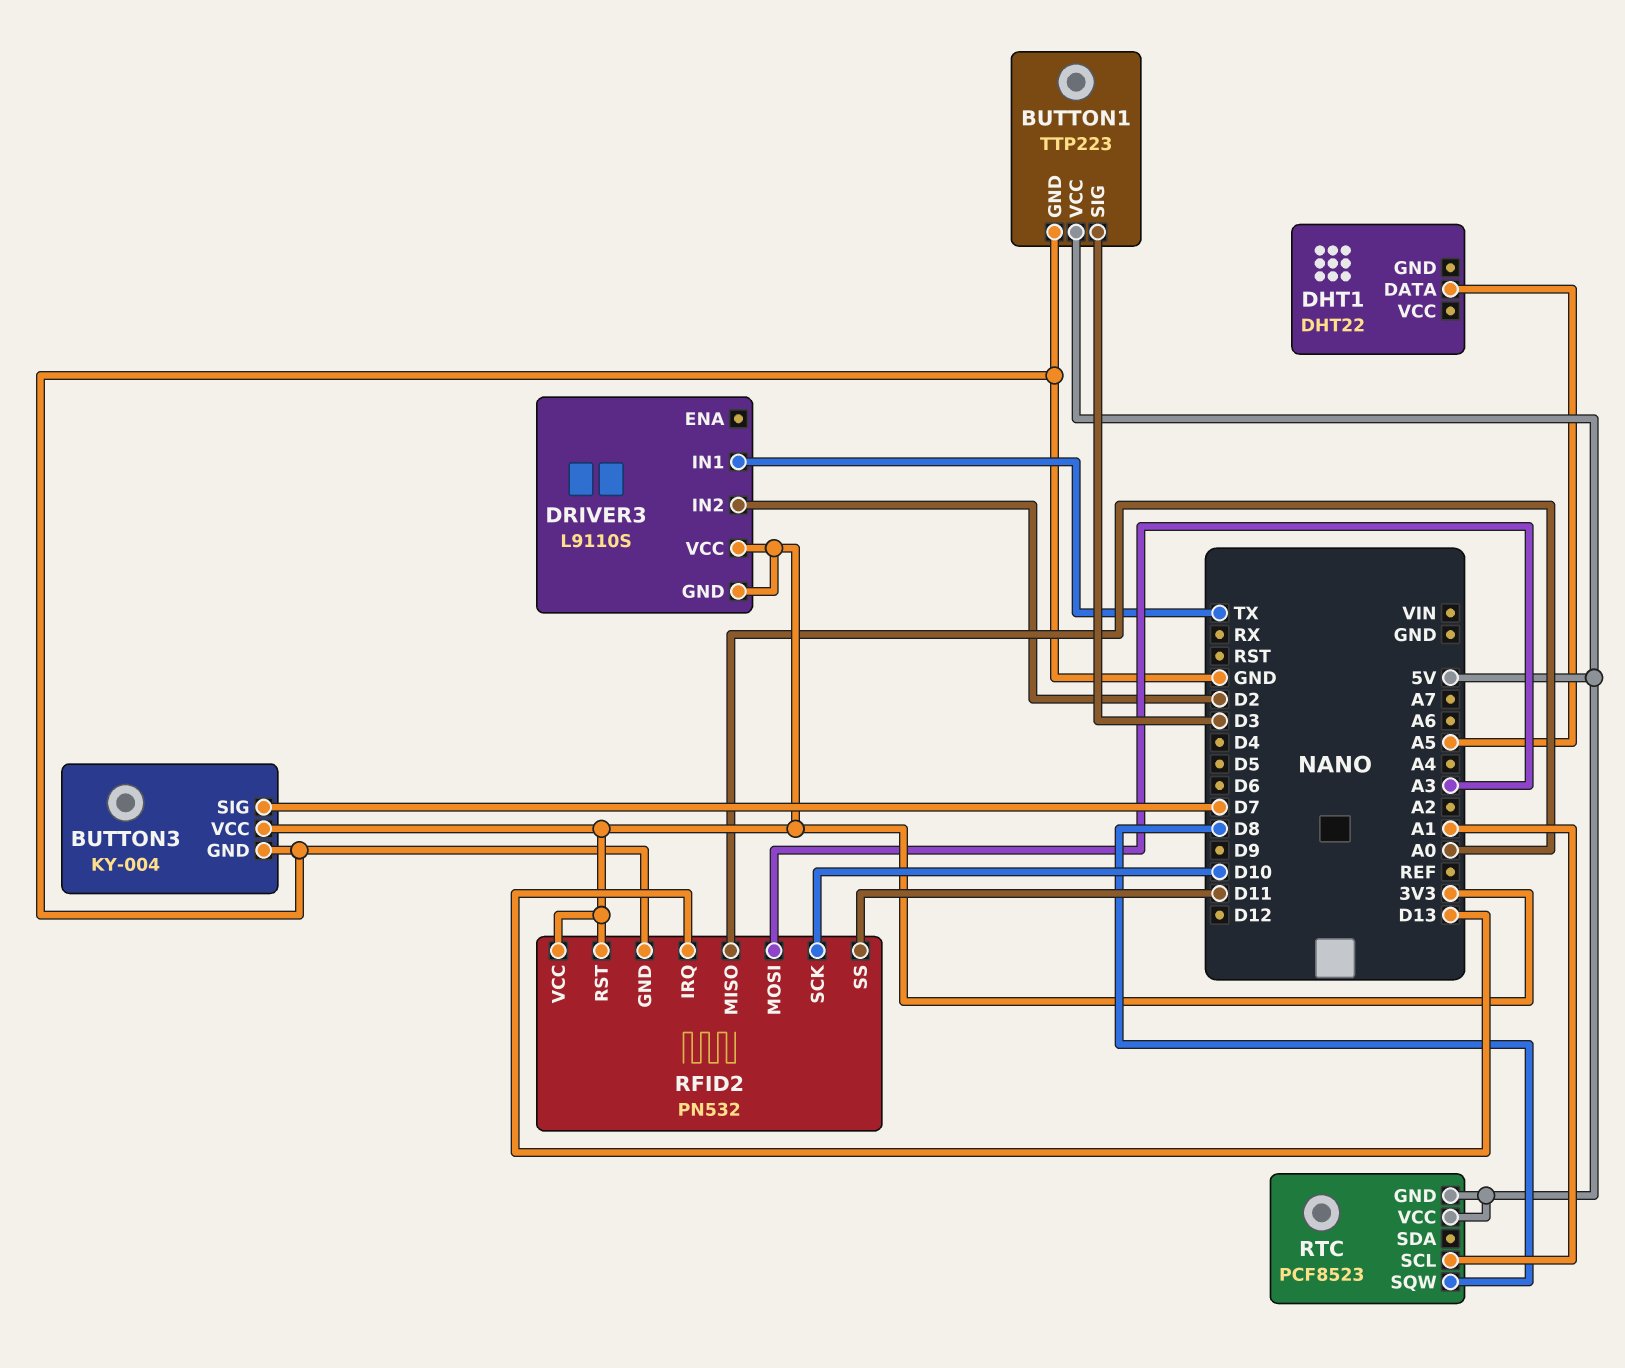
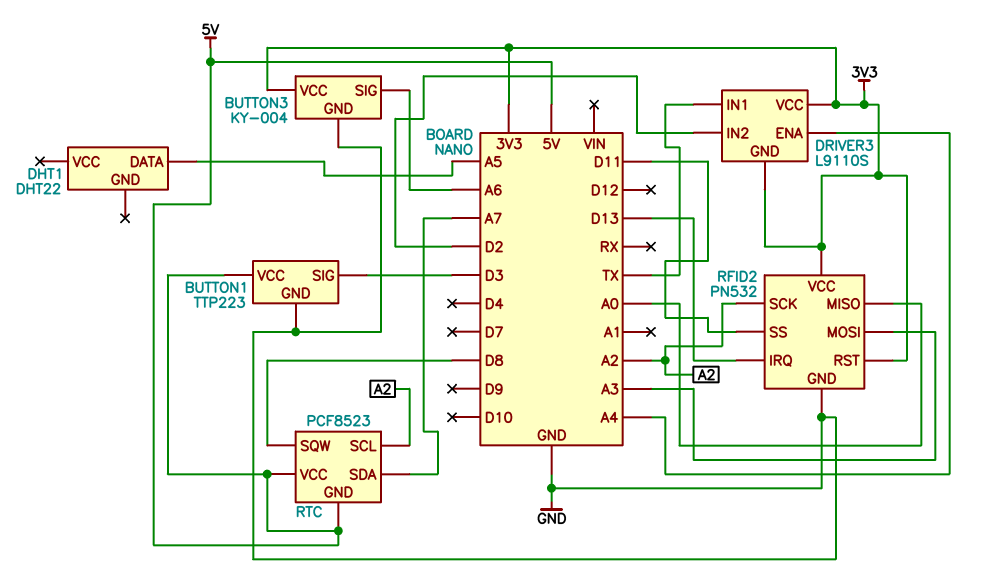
BUTTON3 pin SIG: D7 -> A6
DRIVER3 pin ENA: none -> A4
RFID2 pin SCK: D10 -> A2
RTC pin SCL: A1 -> A2
RTC pin SDA: none -> A7

